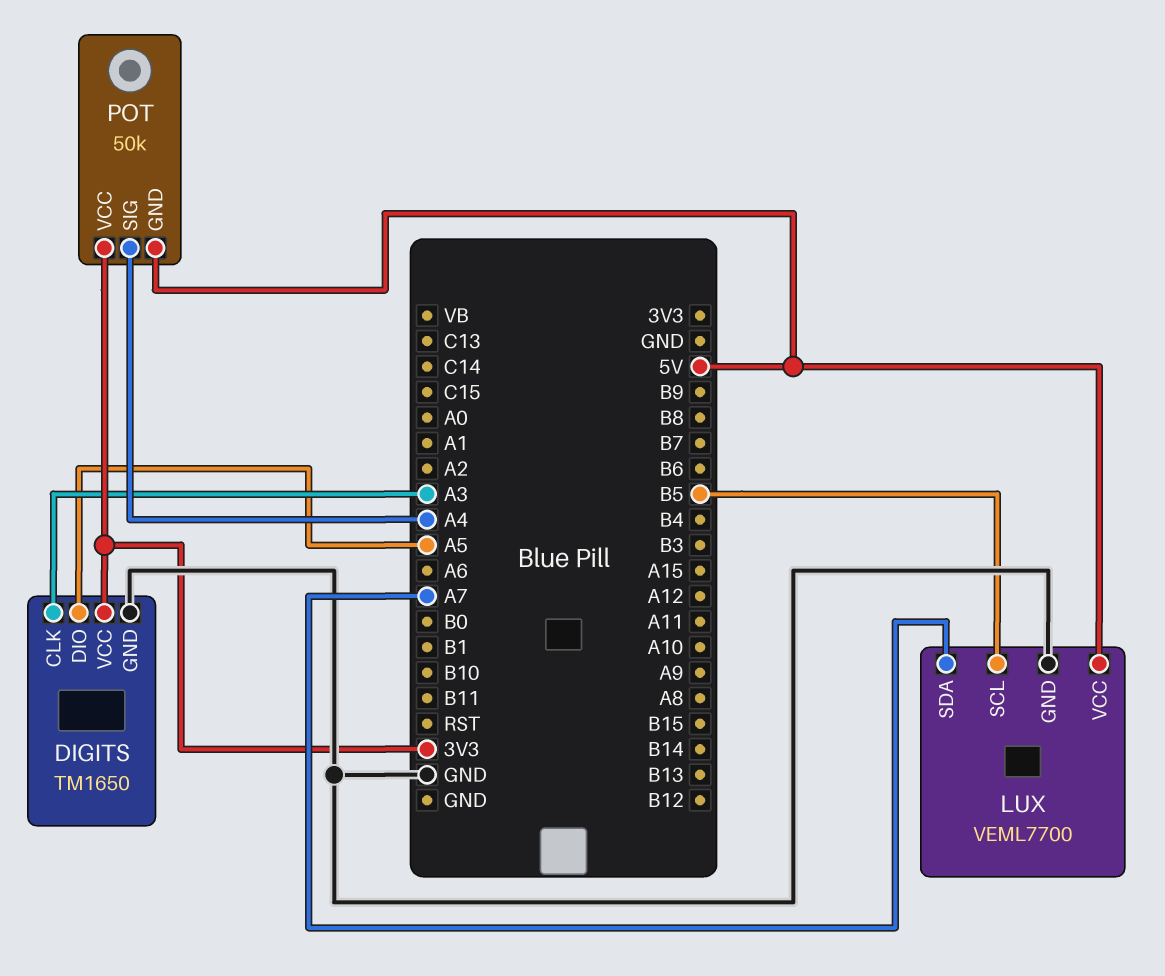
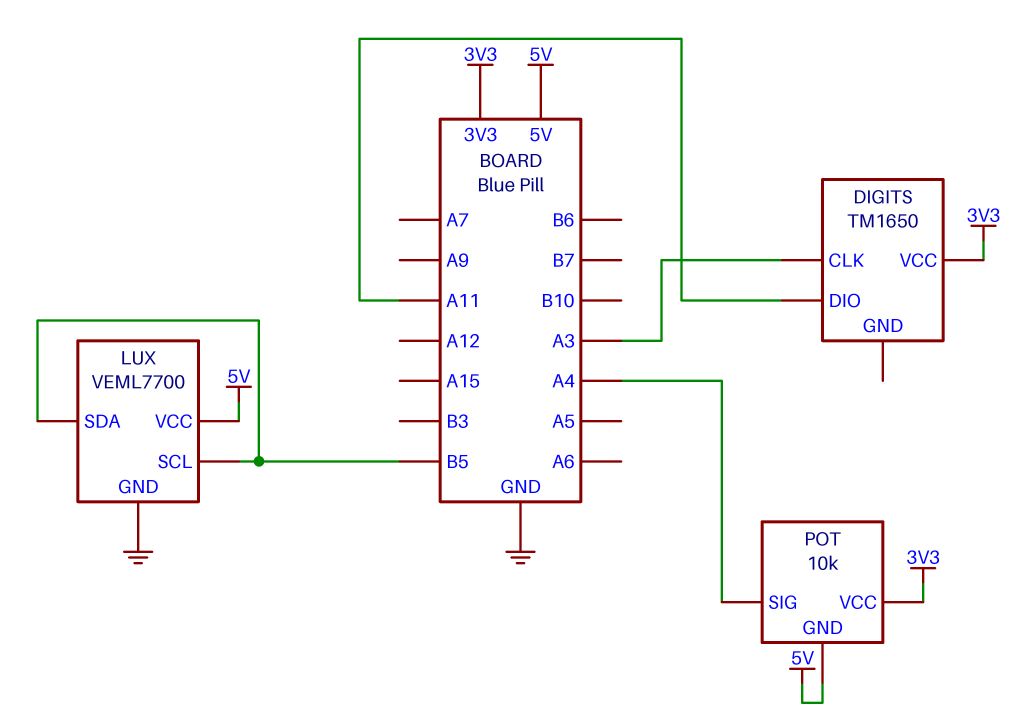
DIGITS pin DIO: A5 -> A11
DIGITS pin GND: GND -> none
LUX pin SDA: A7 -> B5
POT: 50k -> 10k

